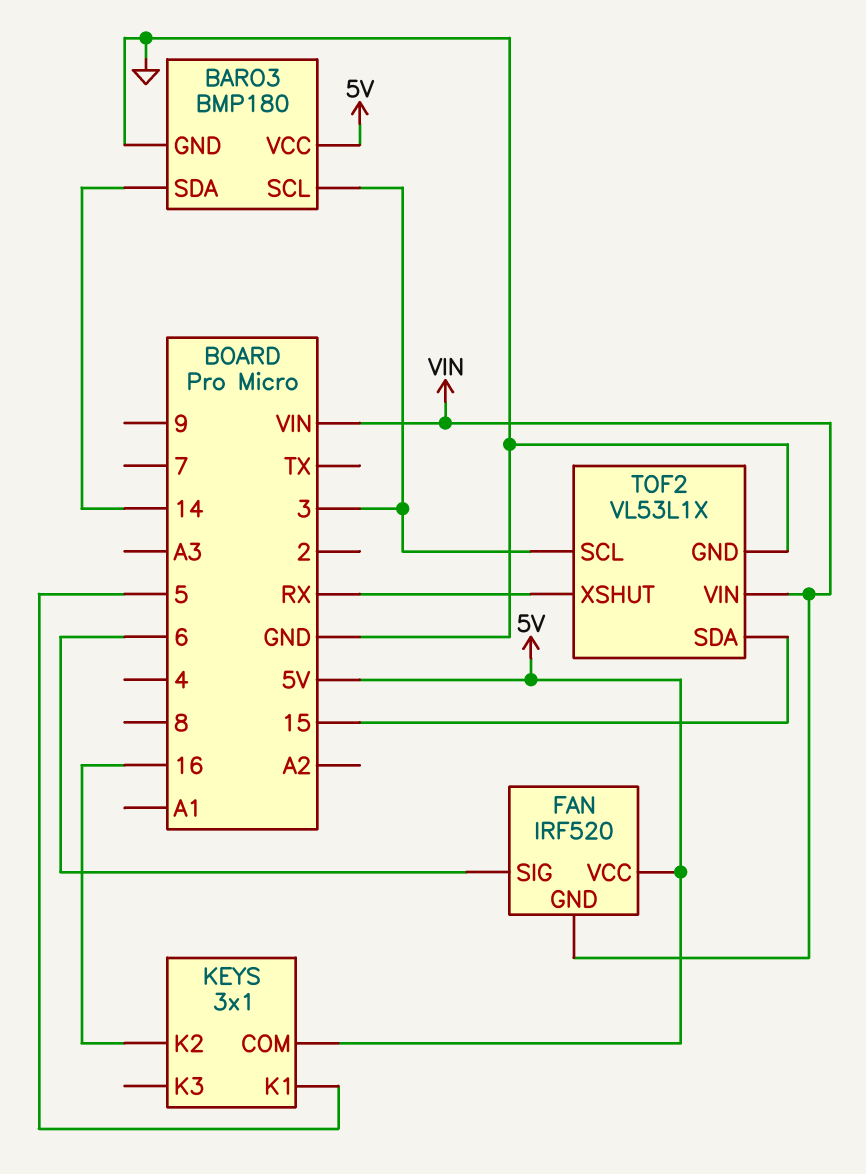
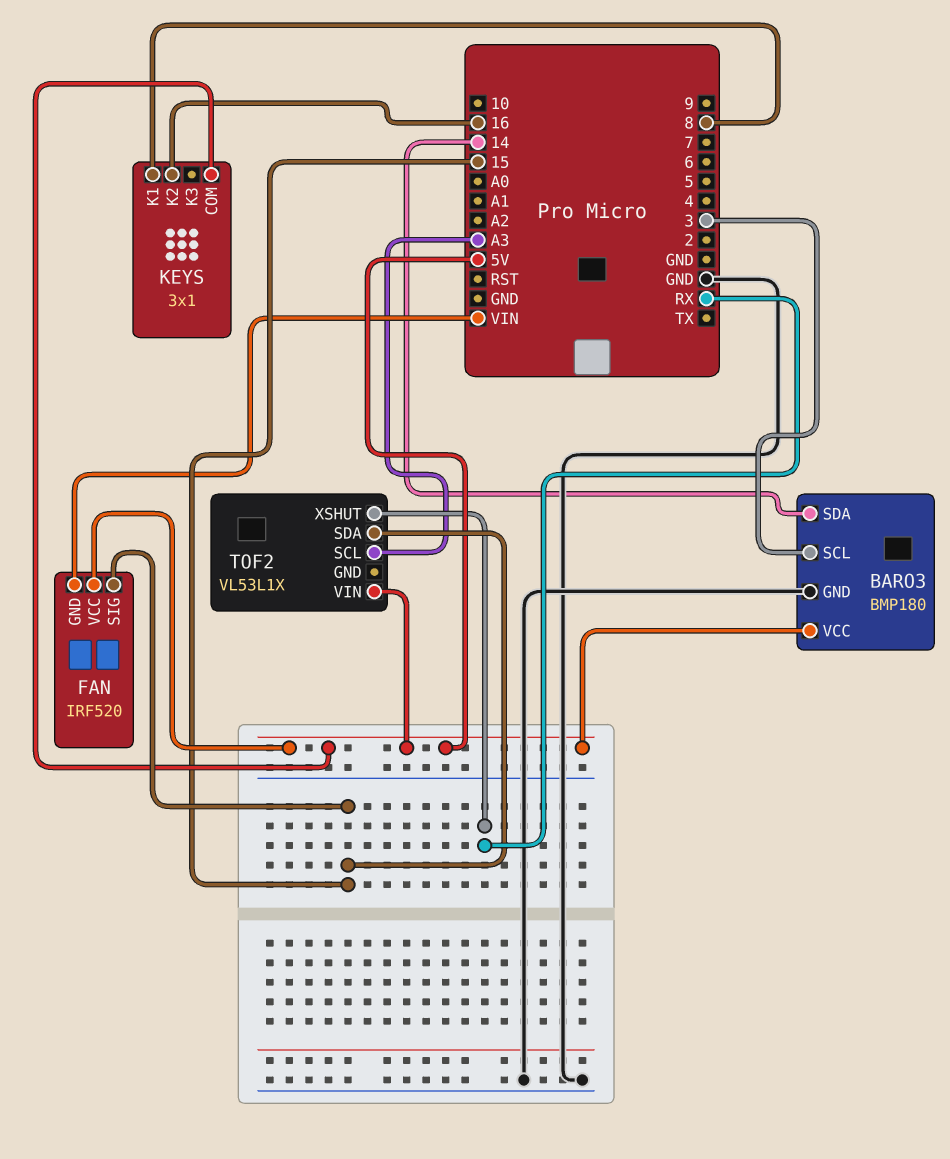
FAN pin SIG: 6 -> 15
KEYS pin K1: 5 -> 8
TOF2 pin GND: GND -> none
TOF2 pin SCL: 3 -> A3
TOF2 pin VIN: VIN -> 5V

